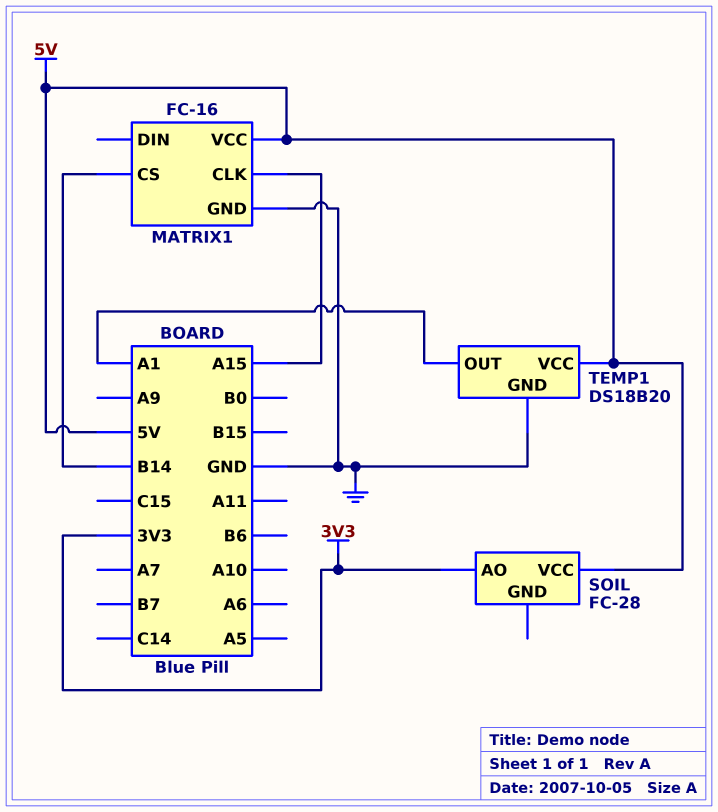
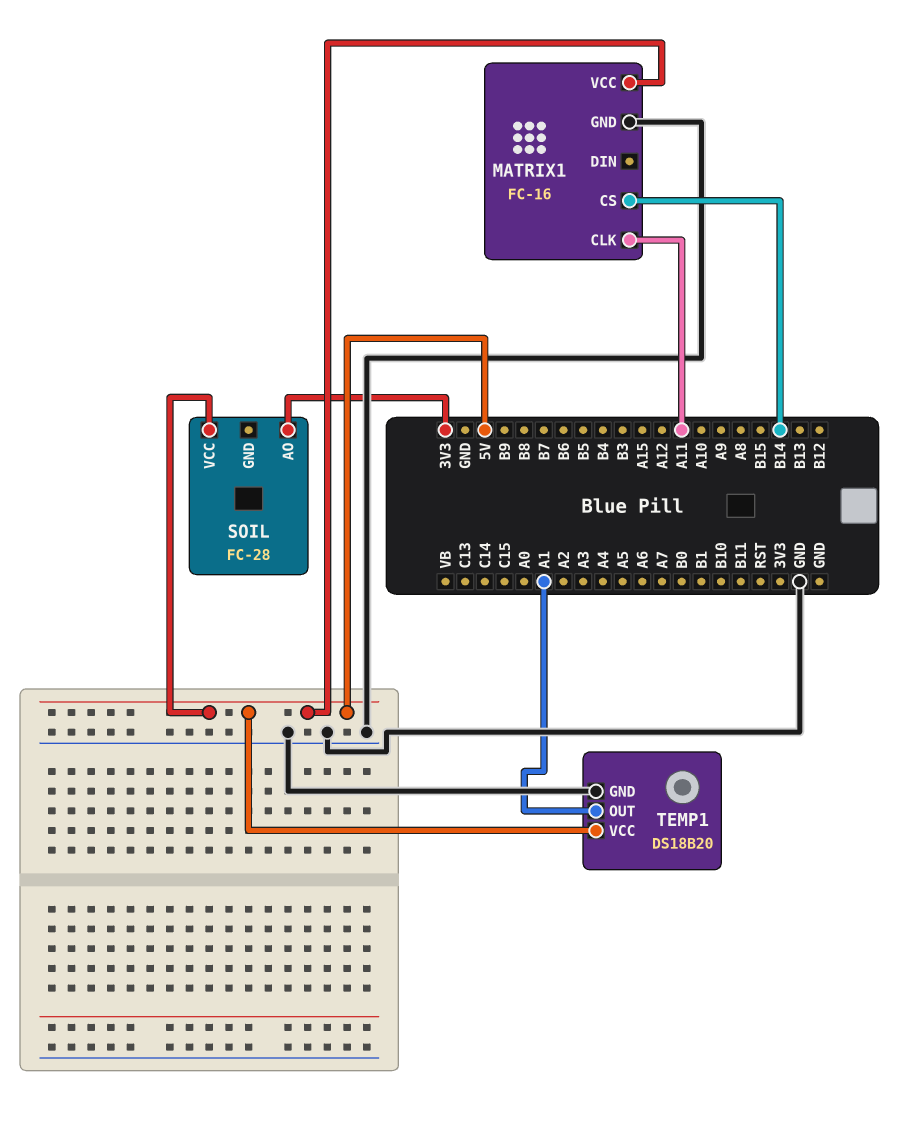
MATRIX1 pin CLK: A15 -> A11

